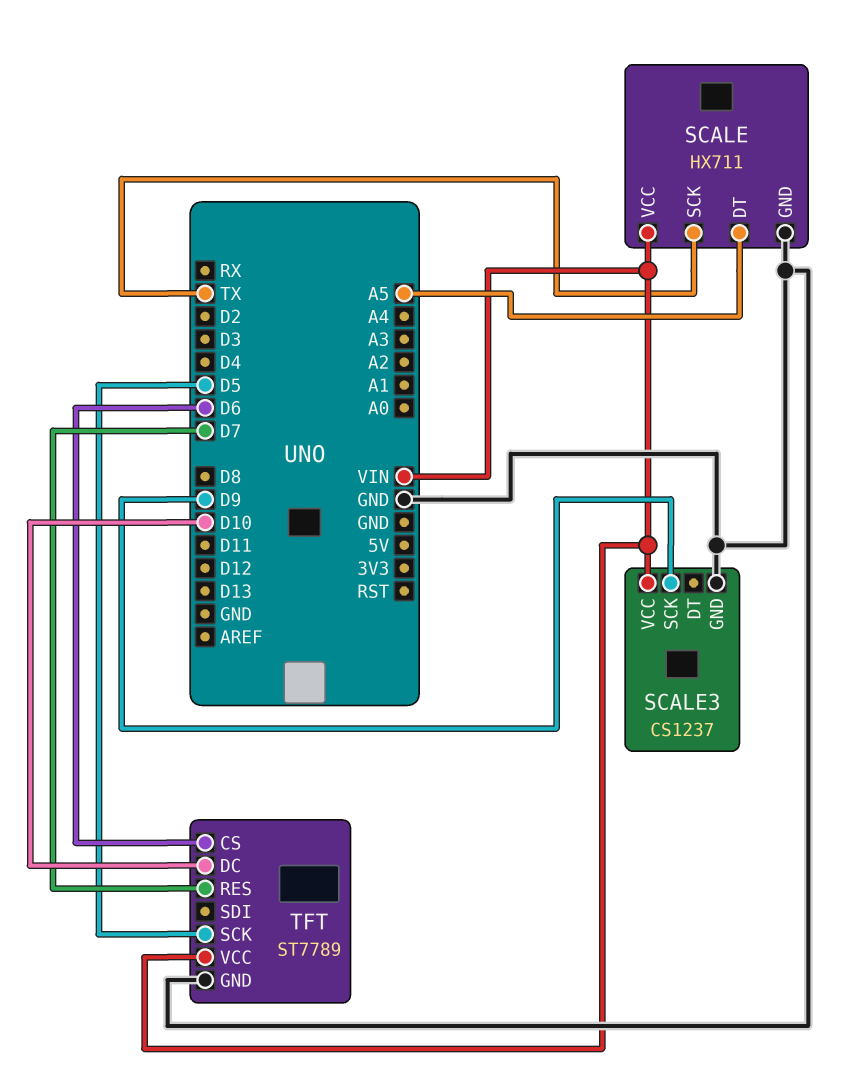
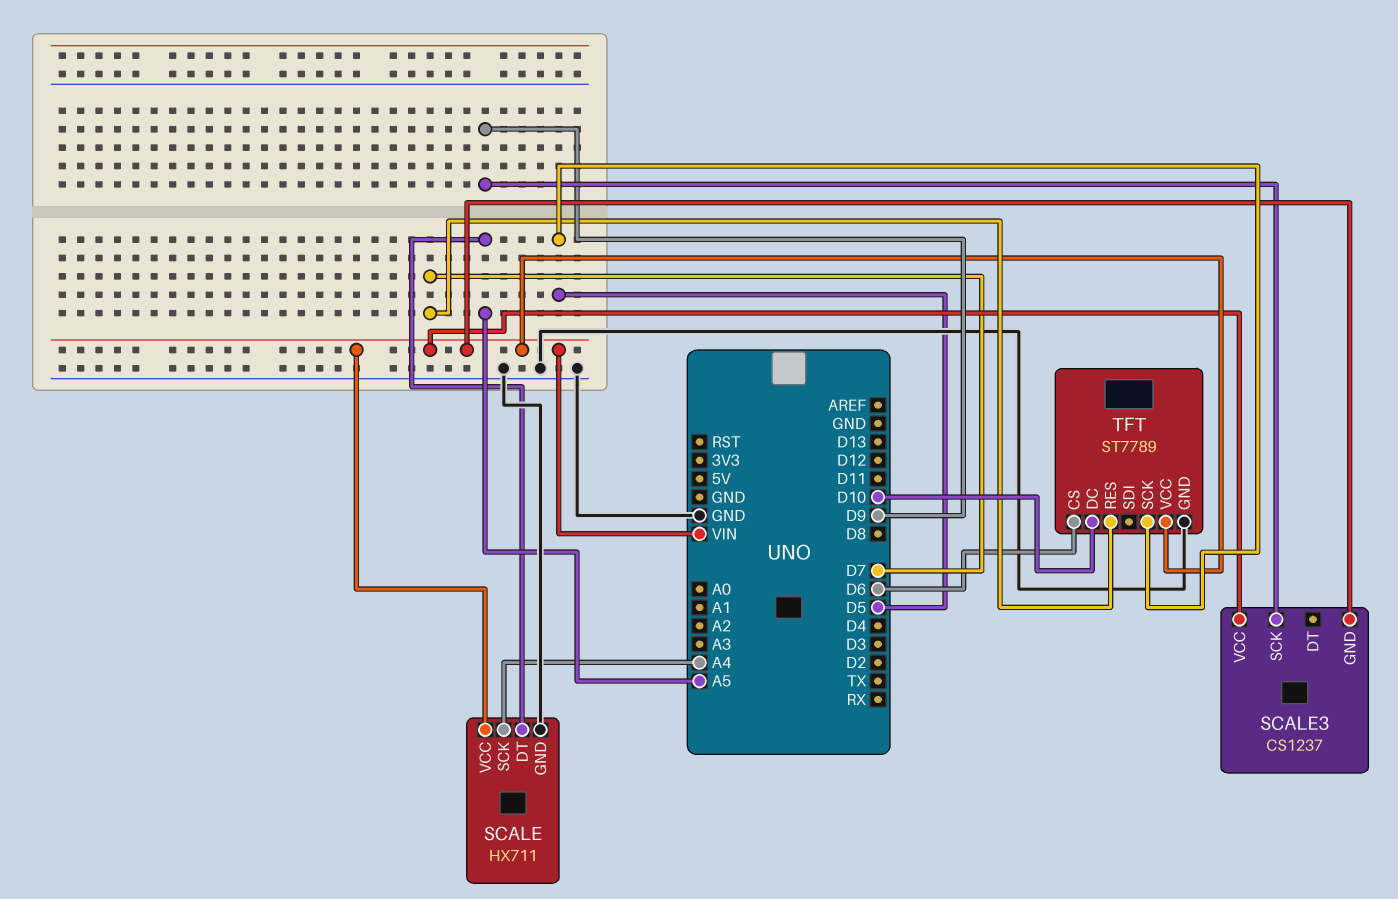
SCALE pin SCK: TX -> A4
SCALE3 pin GND: GND -> VIN

